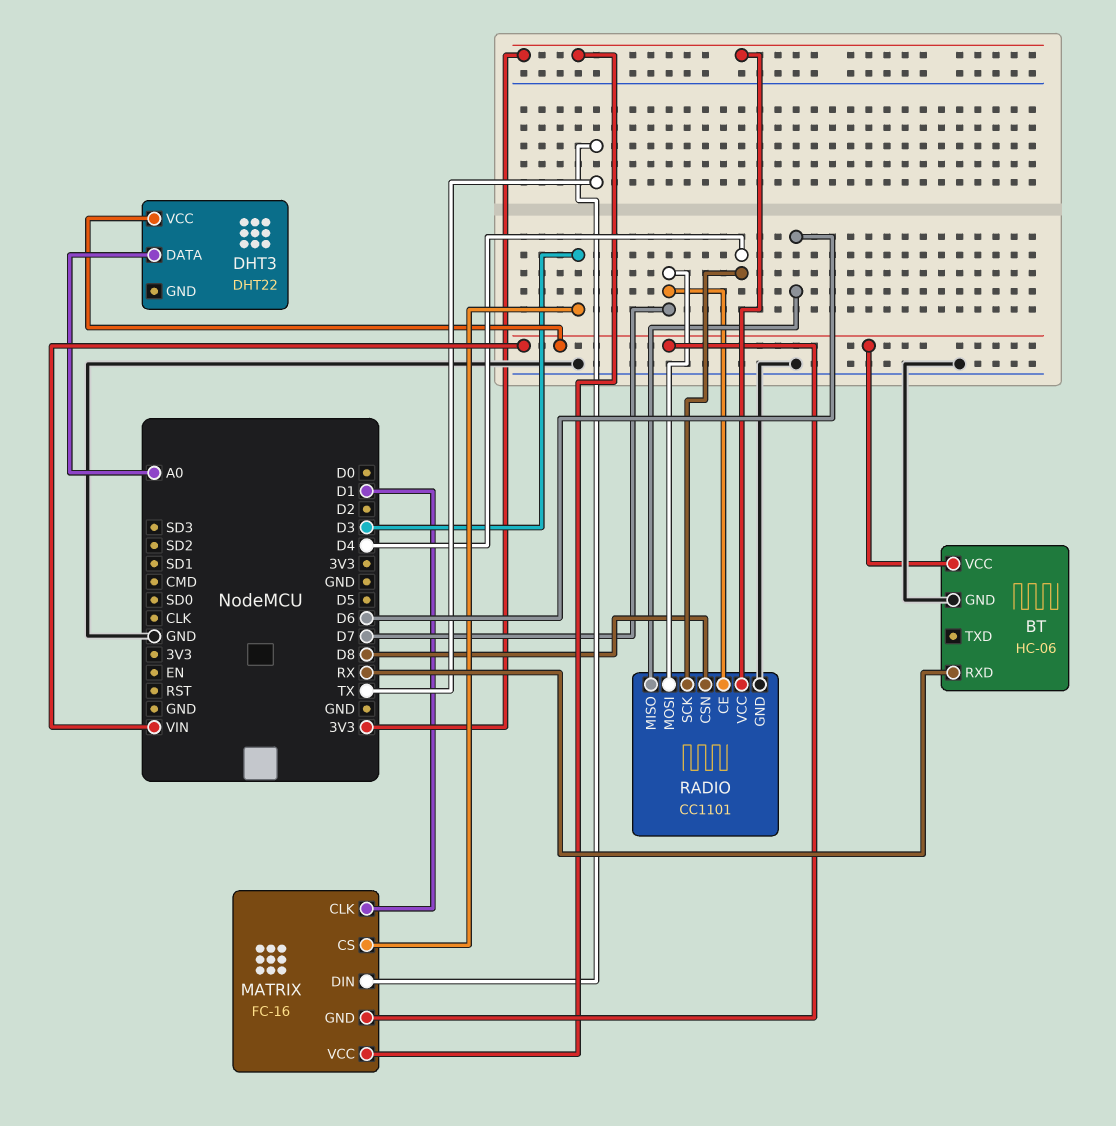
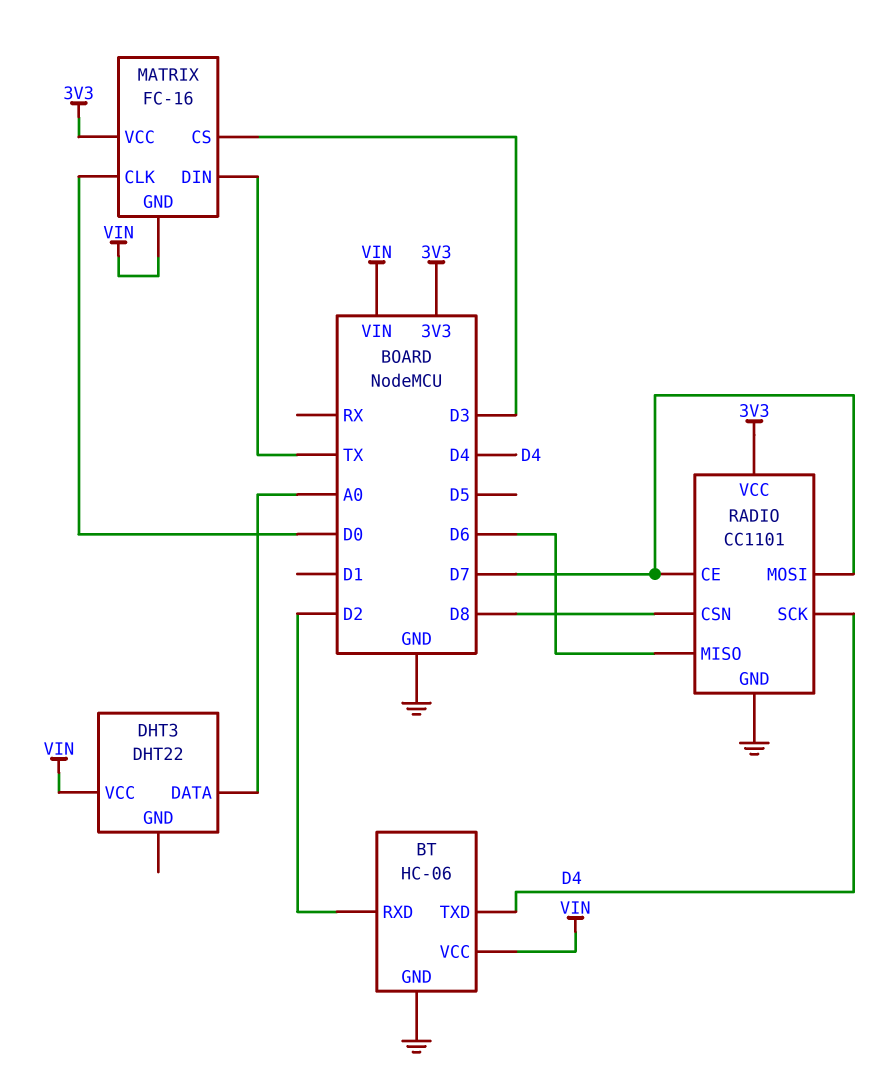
BT pin RXD: RX -> D2
BT pin TXD: none -> D4
MATRIX pin CLK: D1 -> D0

